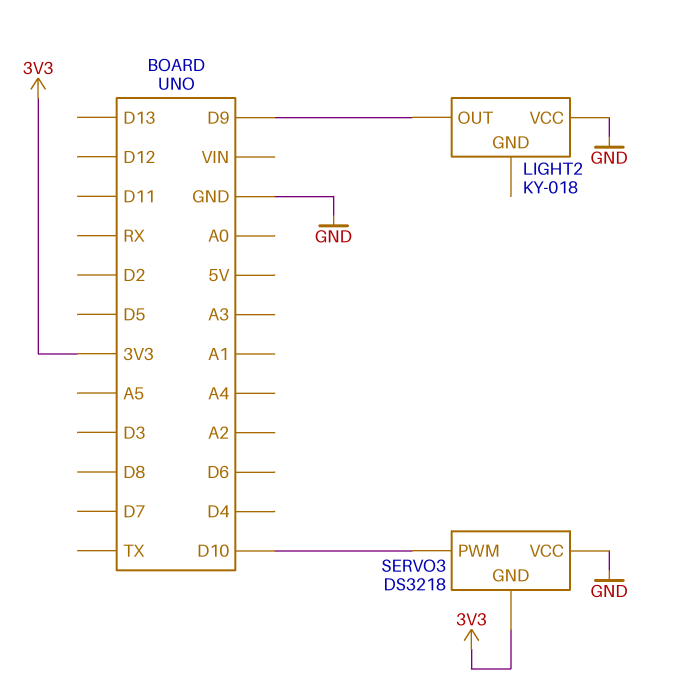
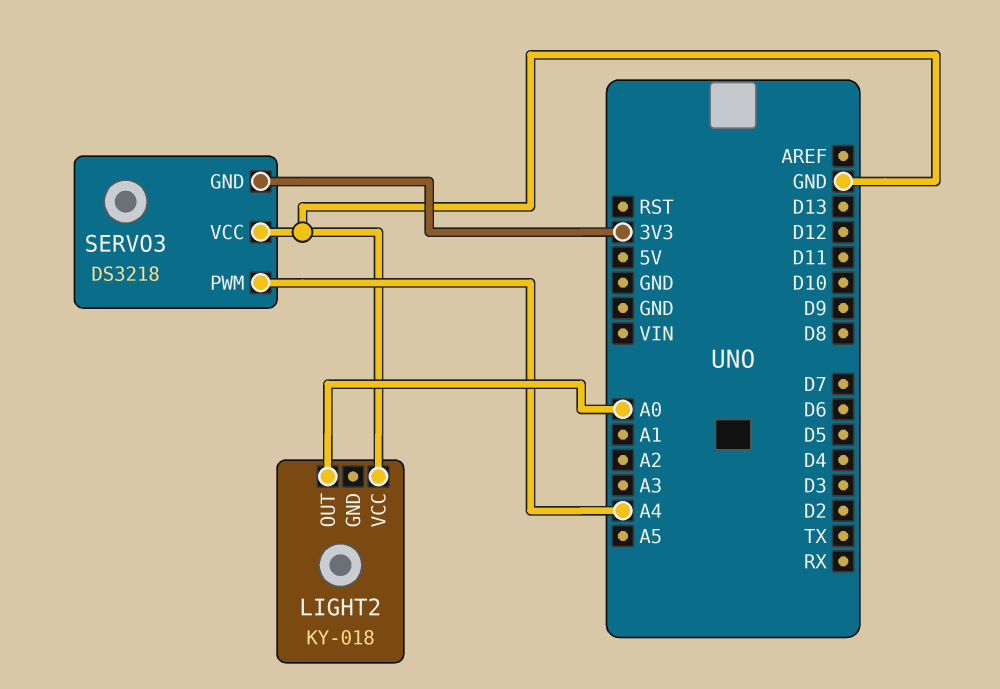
LIGHT2 pin OUT: D9 -> A0
SERVO3 pin PWM: D10 -> A4

